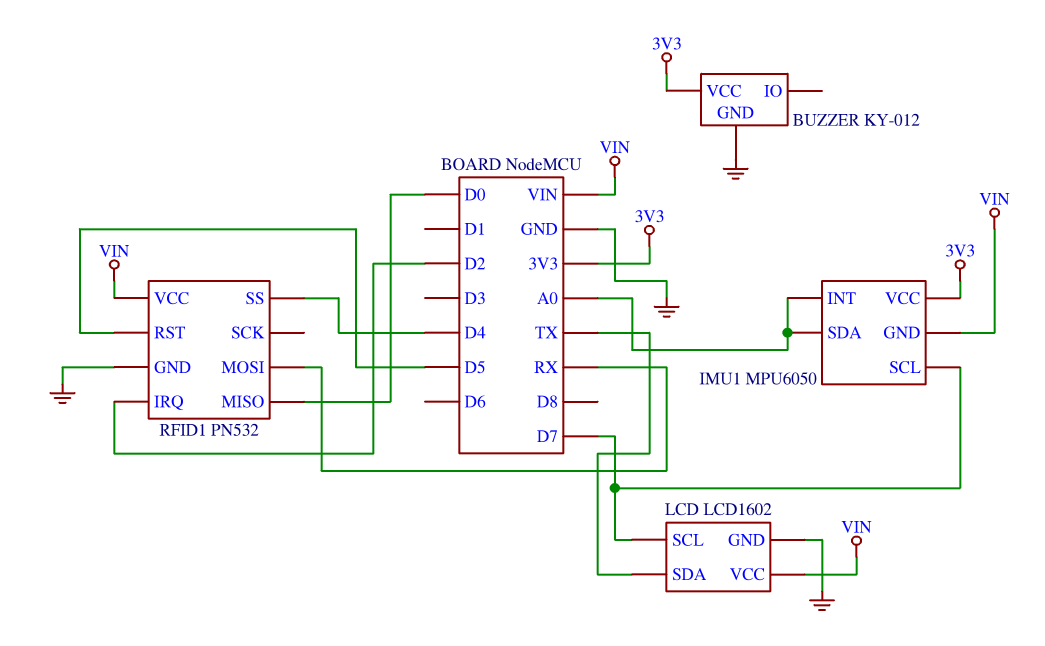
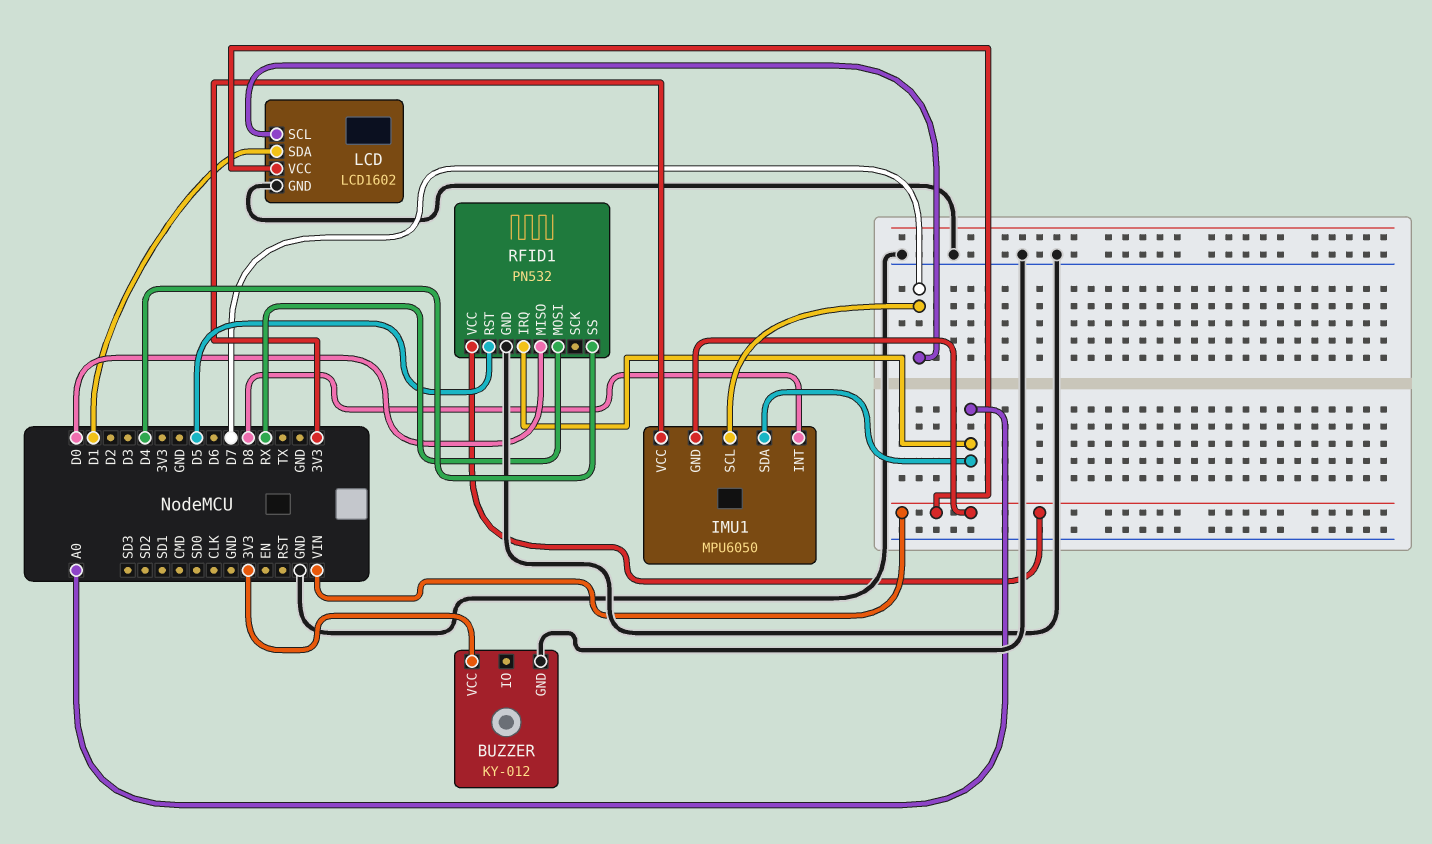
IMU1 pin INT: A0 -> D8
LCD pin SDA: TX -> D1
RFID1 pin IRQ: D2 -> A0

